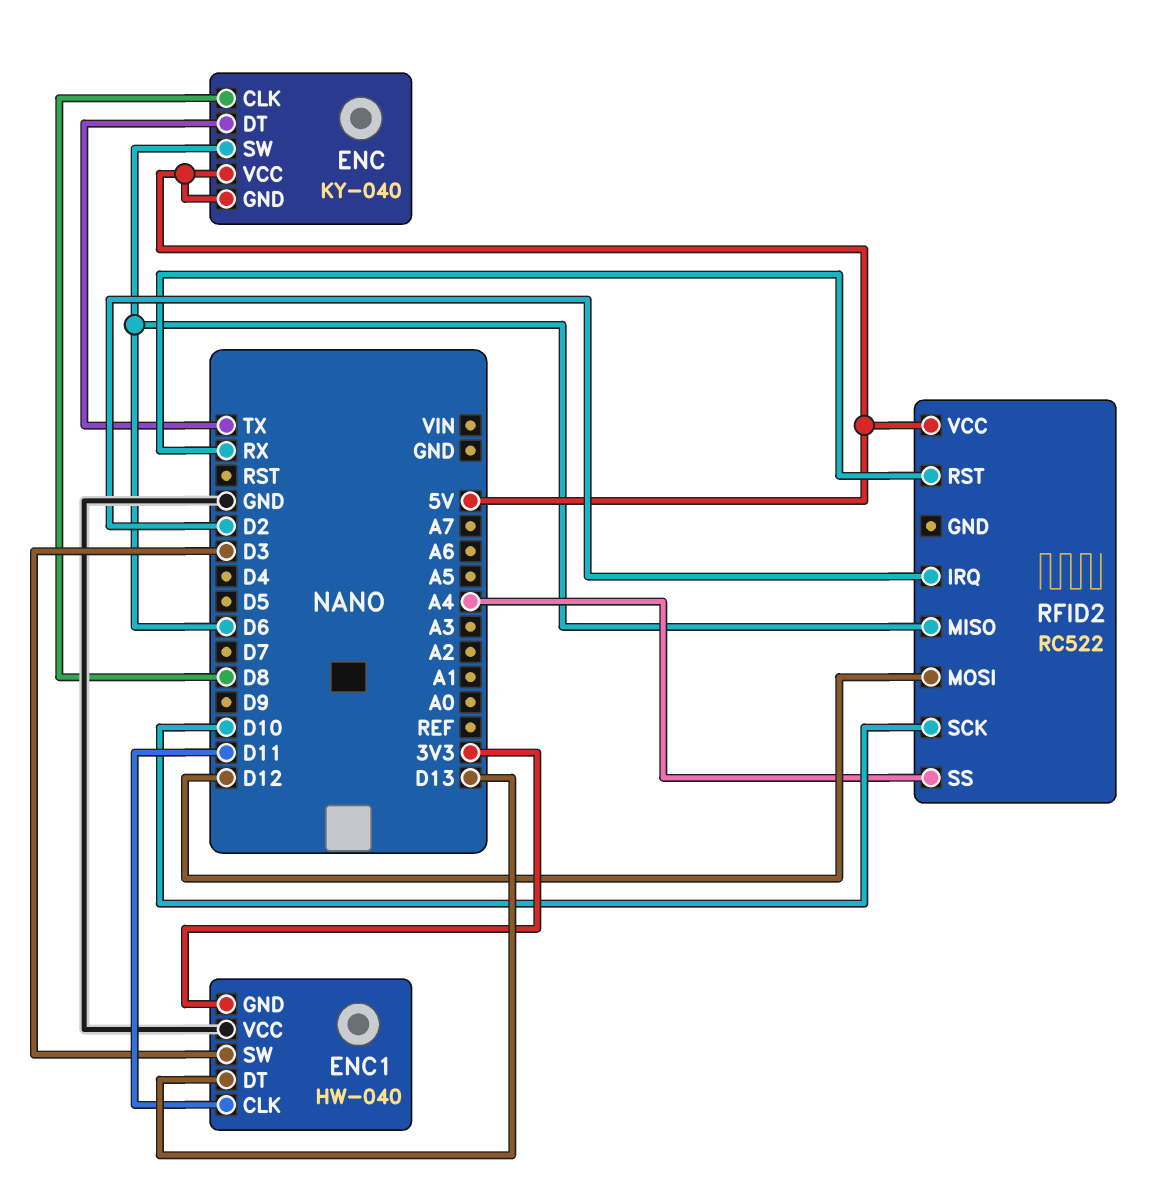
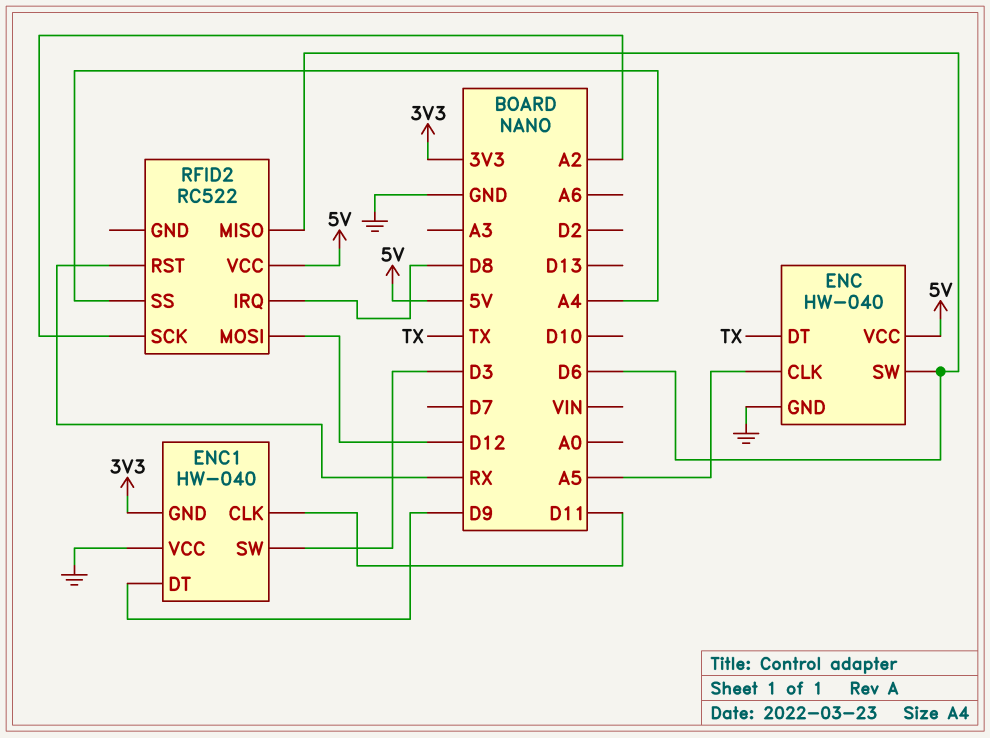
ENC: KY-040 -> HW-040
ENC pin CLK: D8 -> A5
ENC pin GND: 5V -> GND
ENC1 pin DT: D13 -> D9
RFID2 pin IRQ: D2 -> D8
RFID2 pin SCK: D10 -> A2

